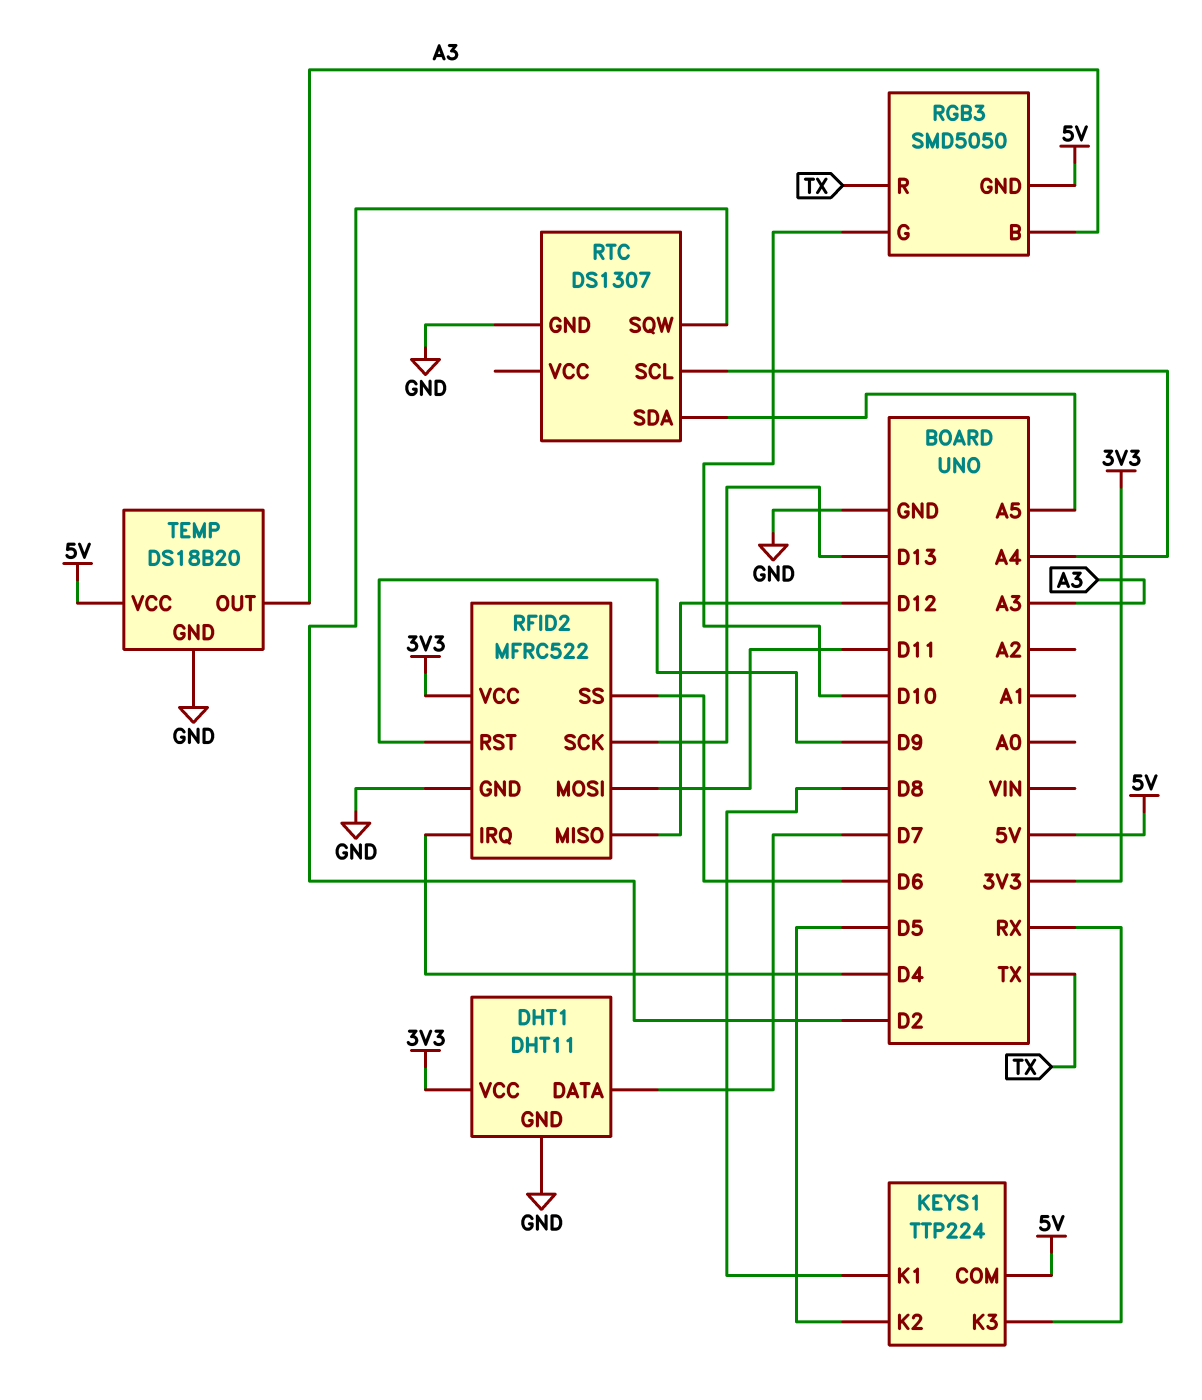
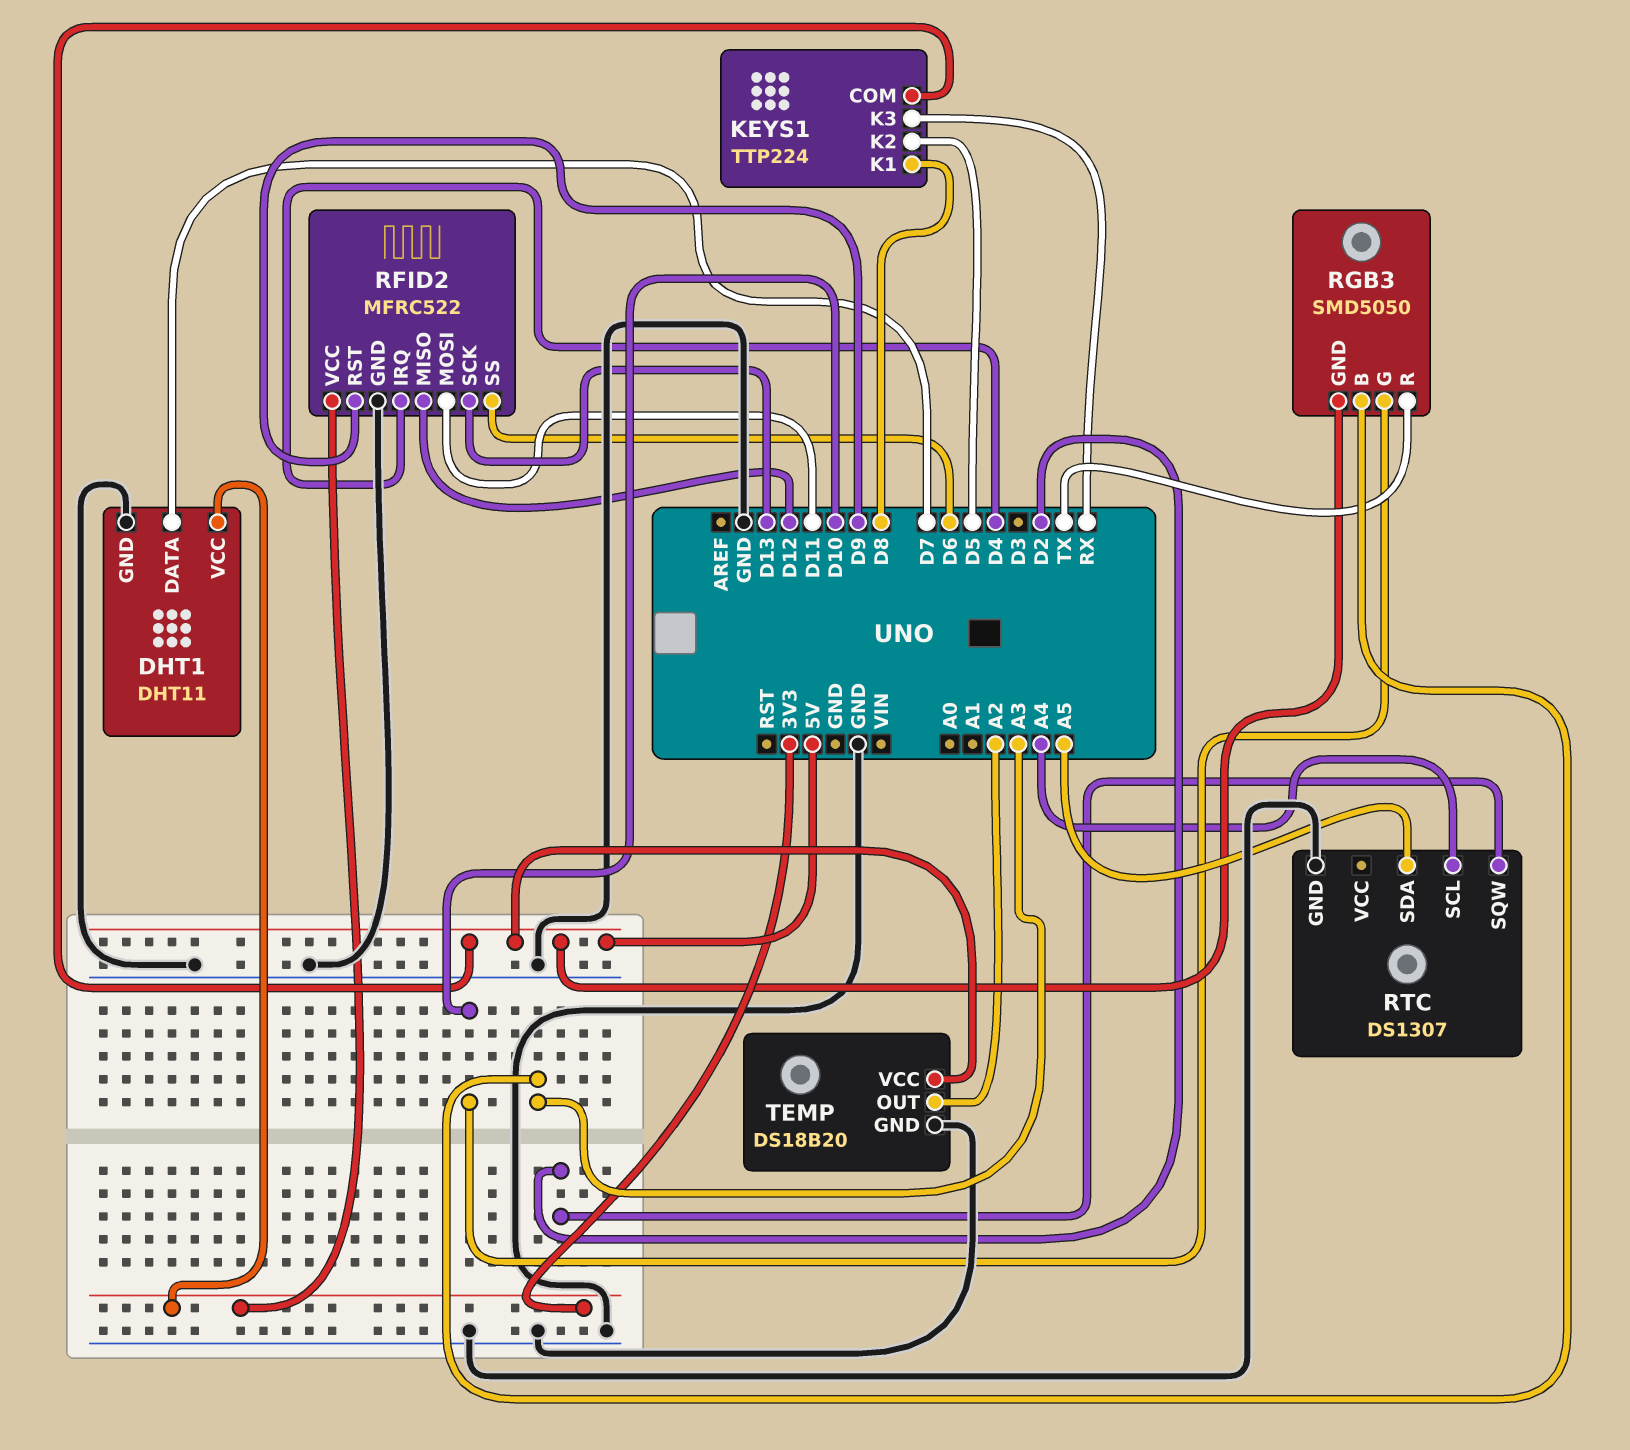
TEMP pin OUT: A3 -> A2

